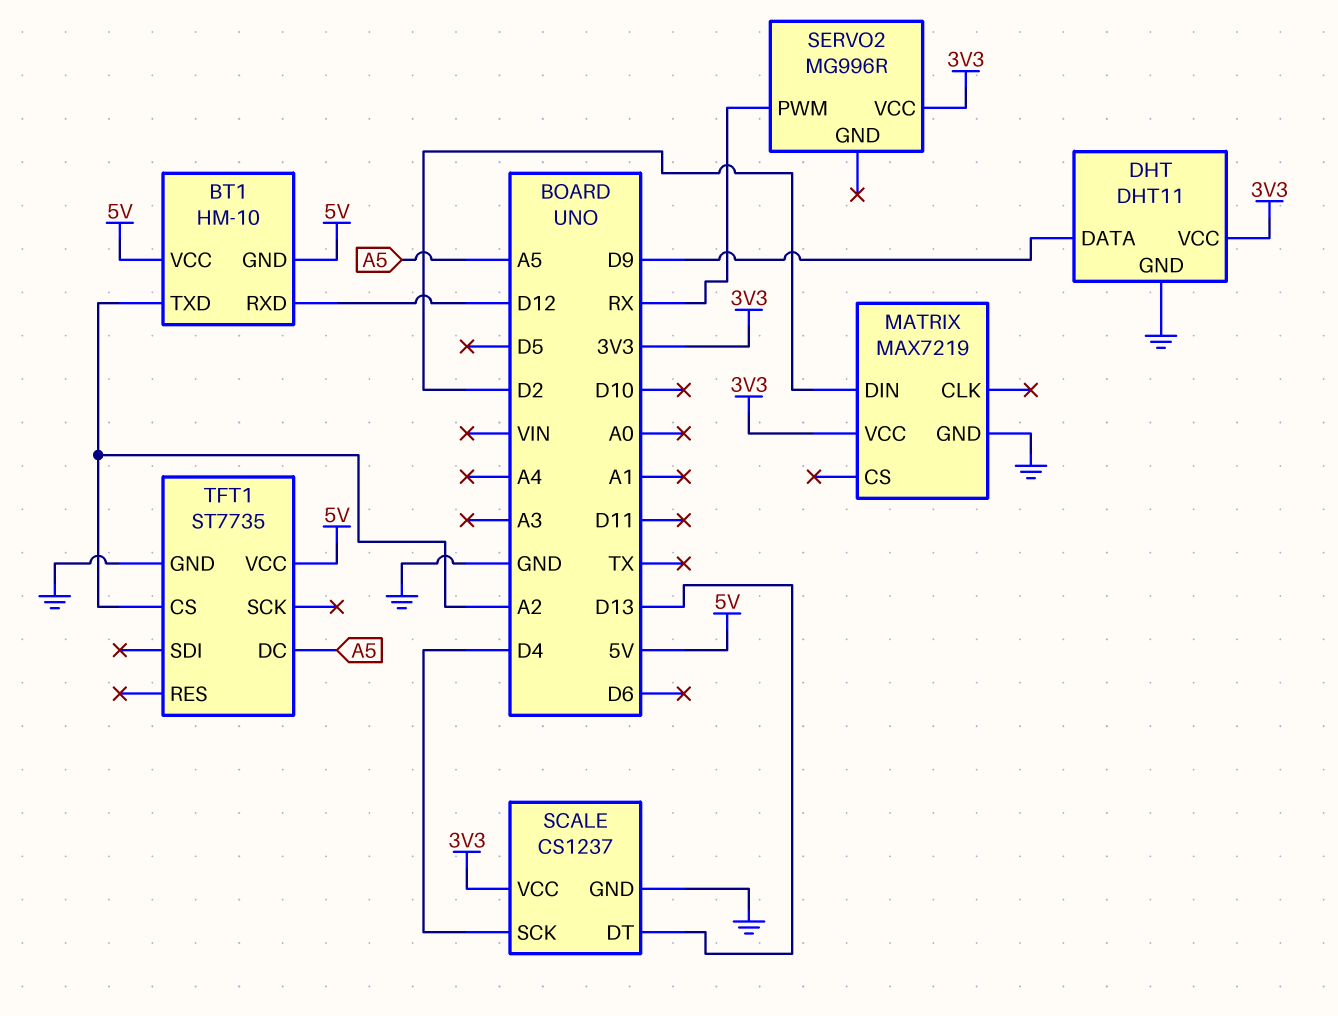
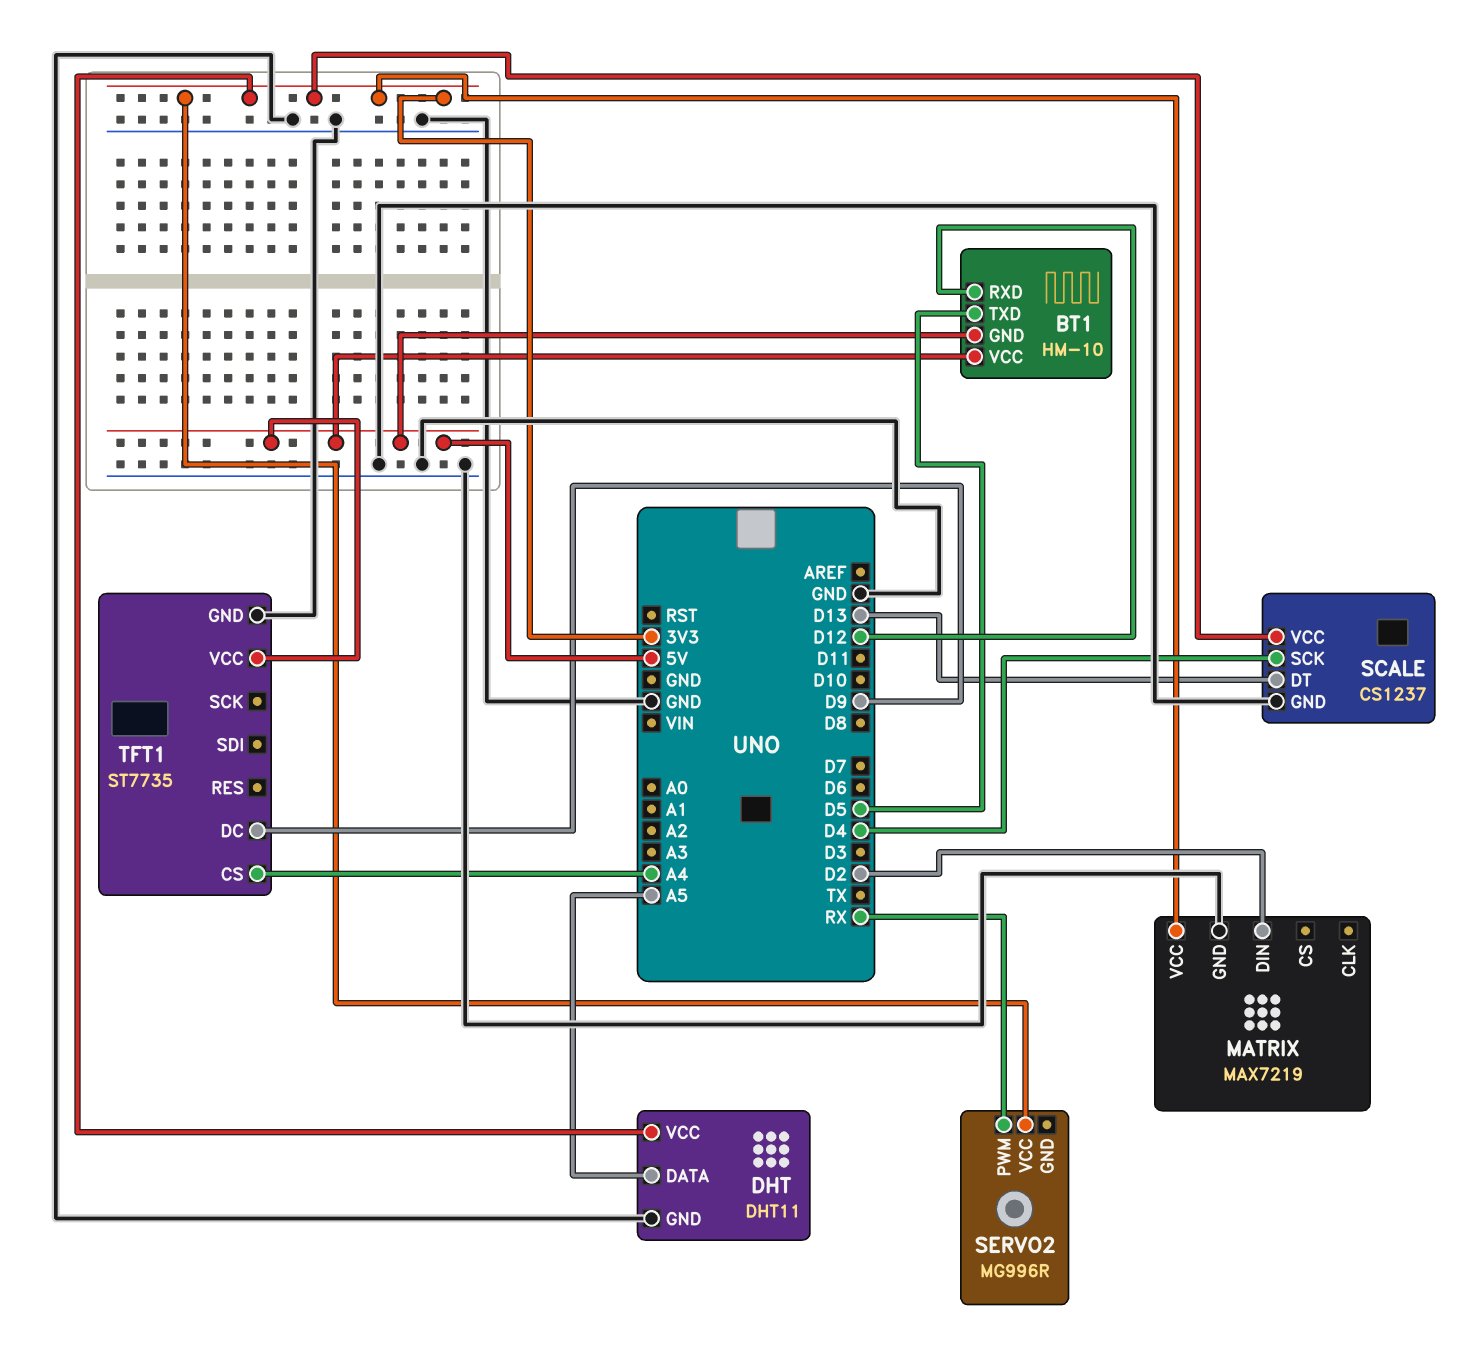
BT1 pin TXD: A2 -> D5
DHT pin DATA: D9 -> A5
TFT1 pin CS: A2 -> A4
TFT1 pin DC: A5 -> D9

